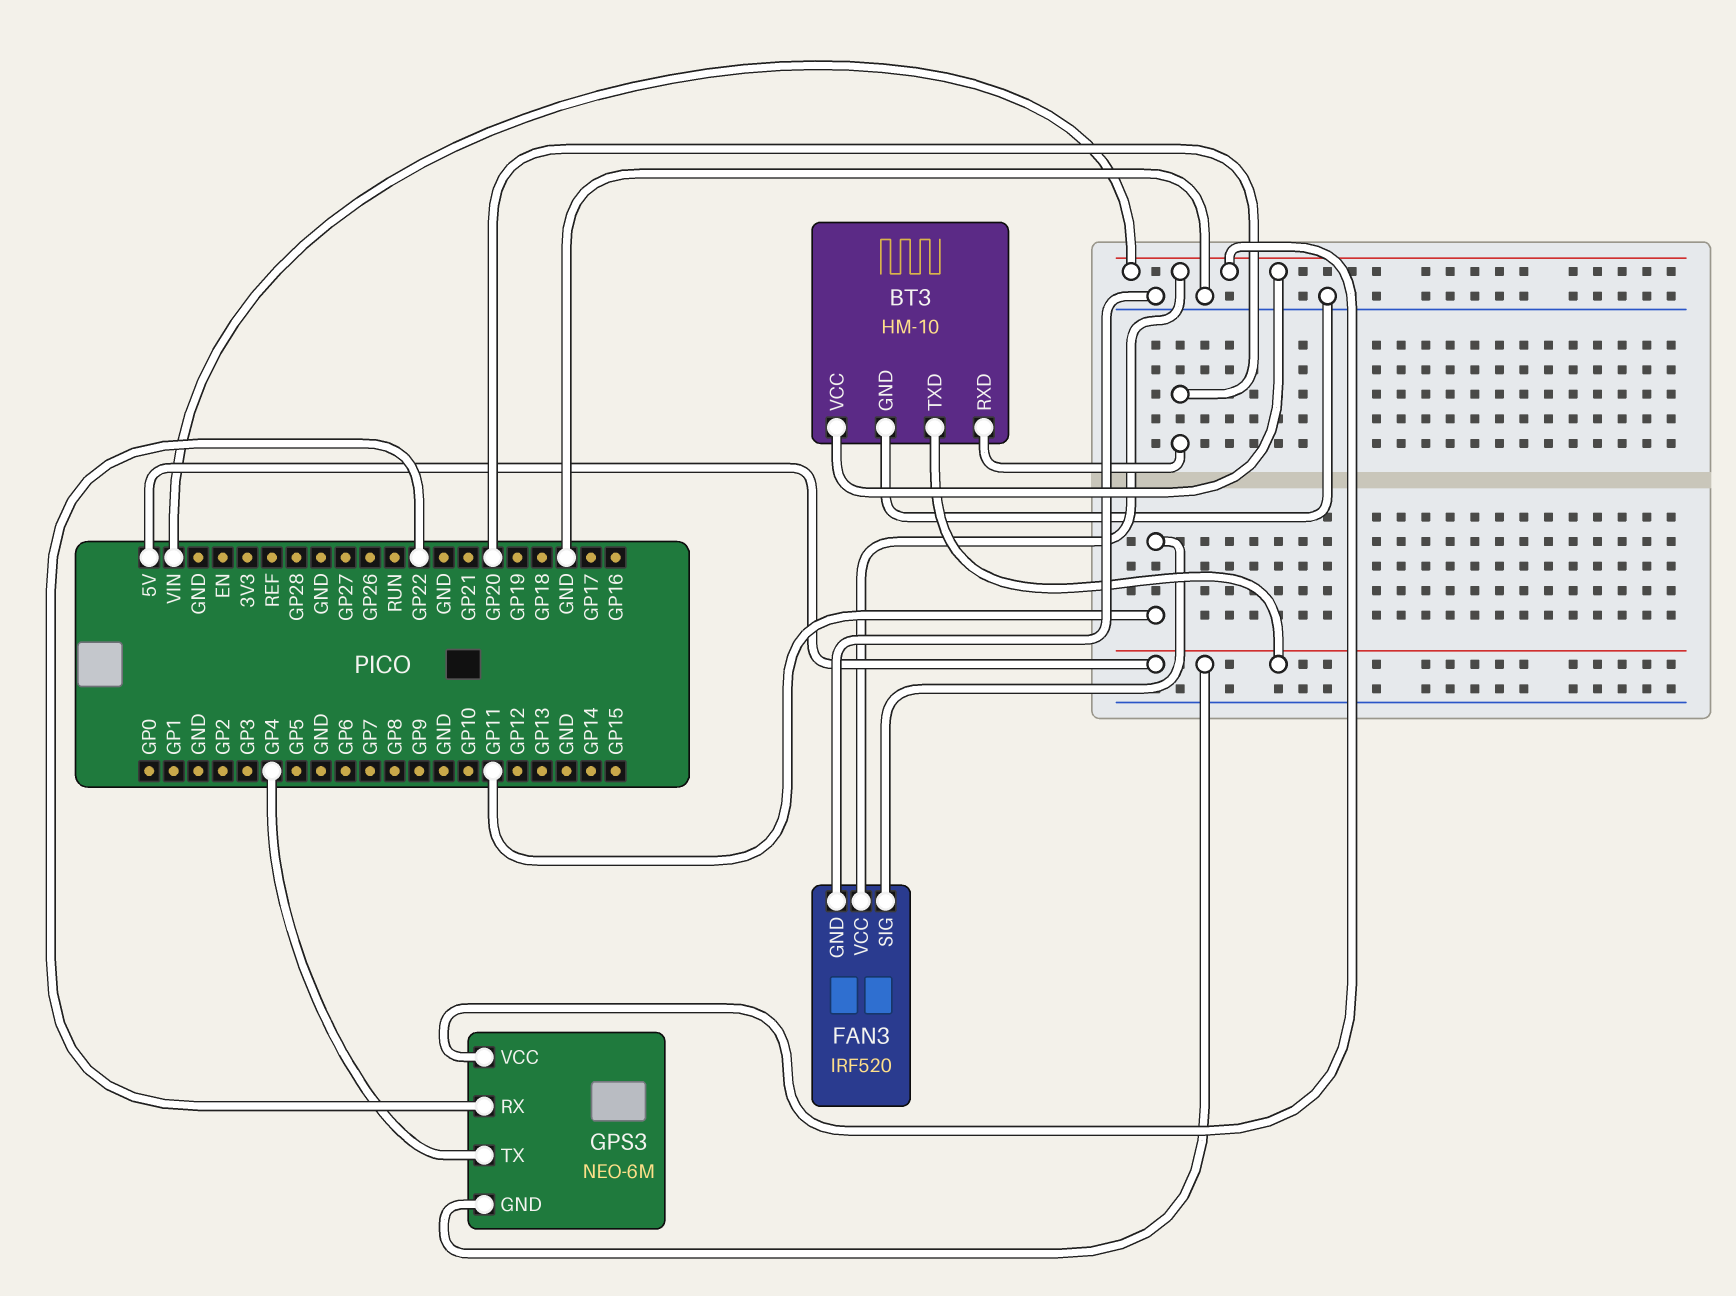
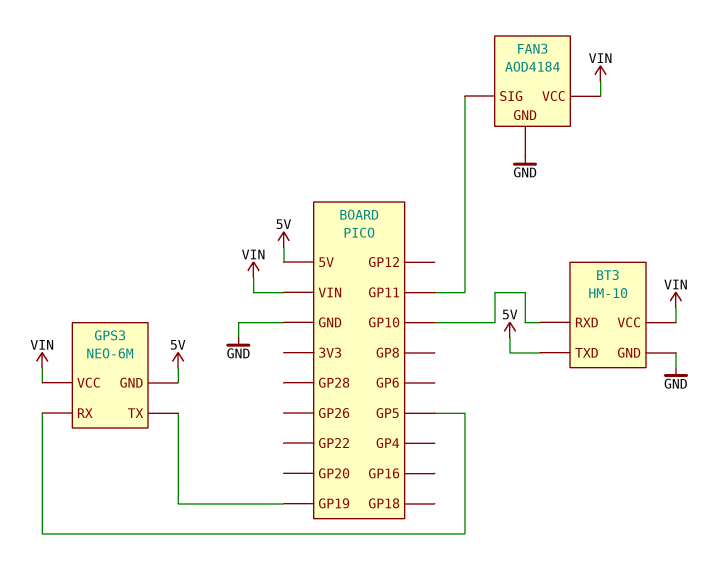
BT3 pin RXD: GP20 -> GP10
FAN3: IRF520 -> AOD4184
GPS3 pin RX: GP22 -> GP5
GPS3 pin TX: GP4 -> GP19

